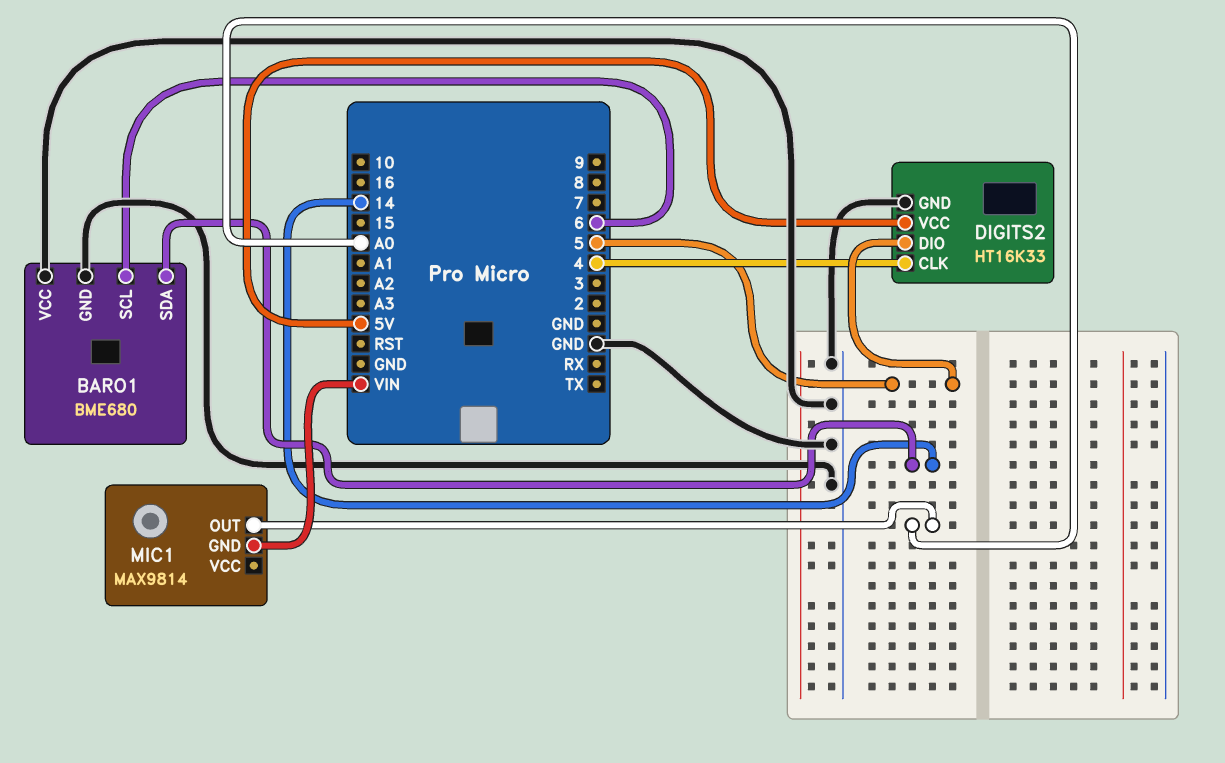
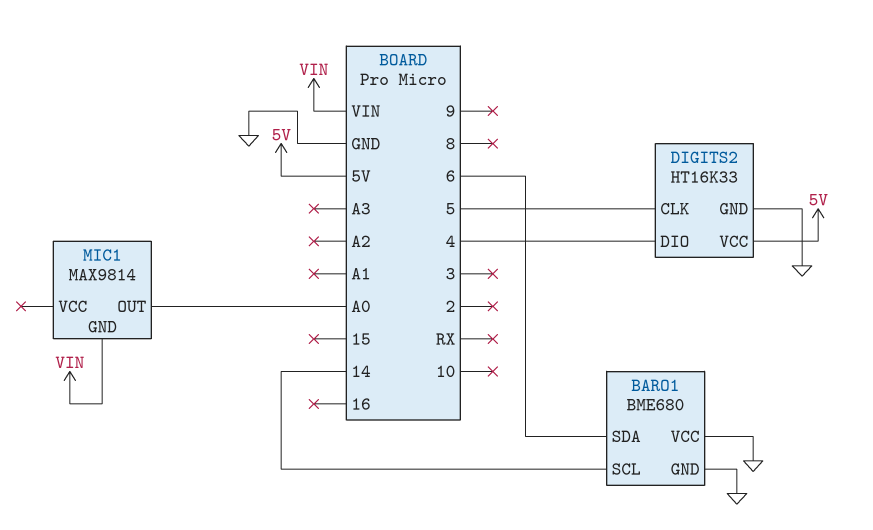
BARO1 pin SCL: 6 -> 14
BARO1 pin SDA: 14 -> 6
DIGITS2 pin CLK: 4 -> 5
DIGITS2 pin DIO: 5 -> 4

